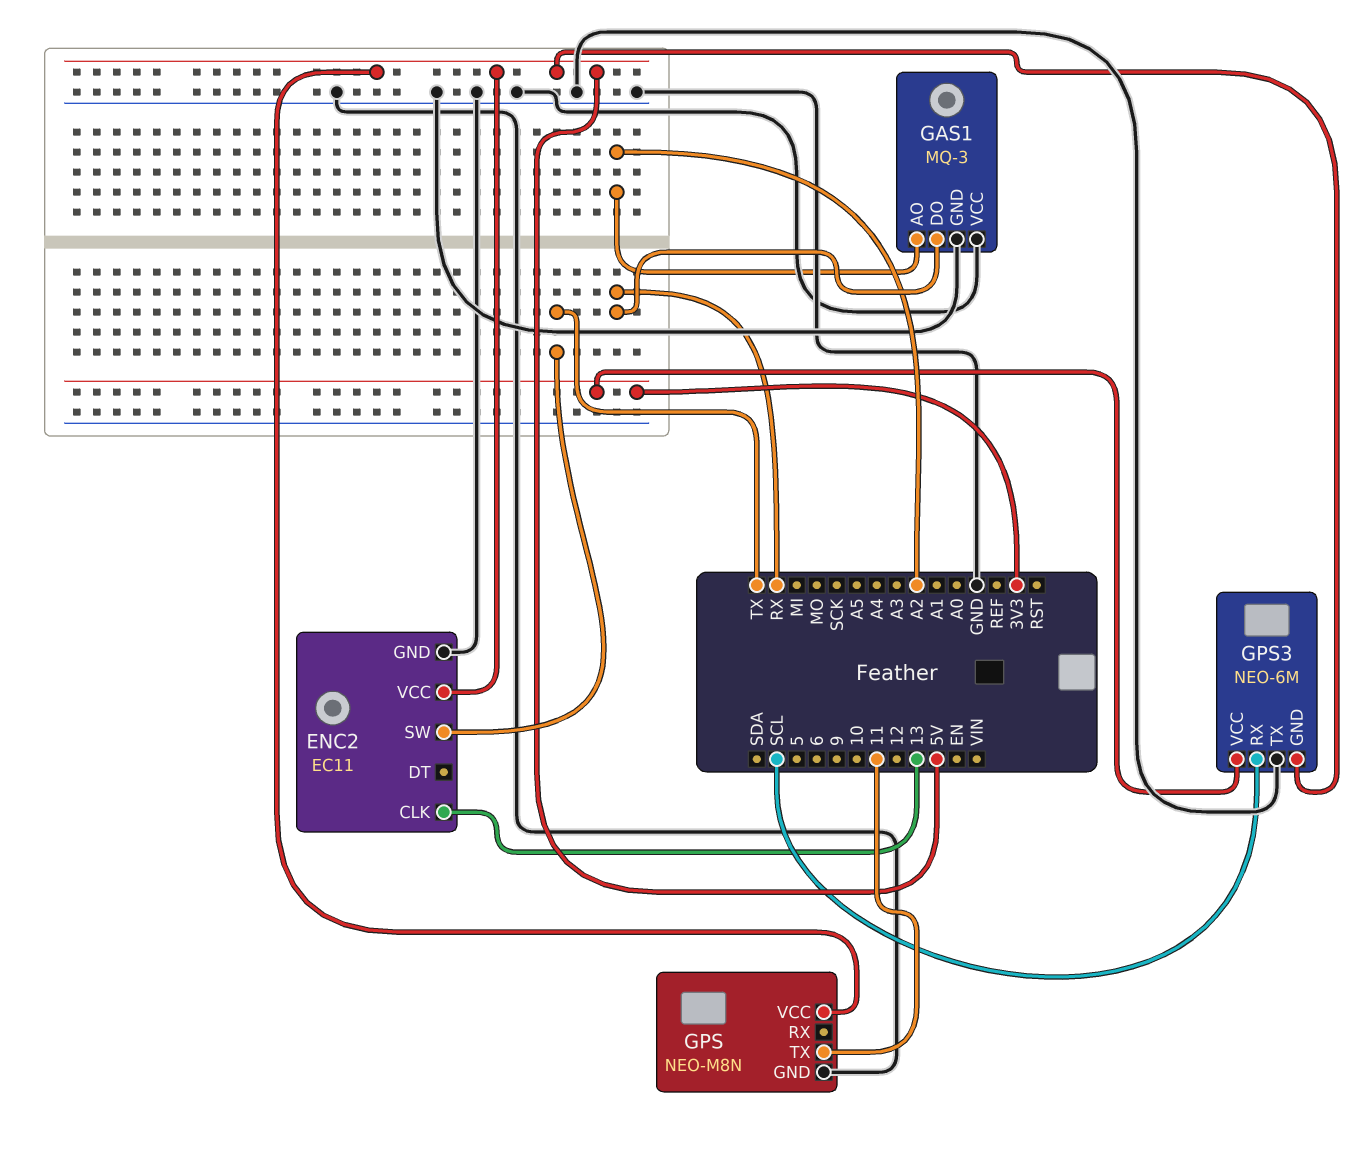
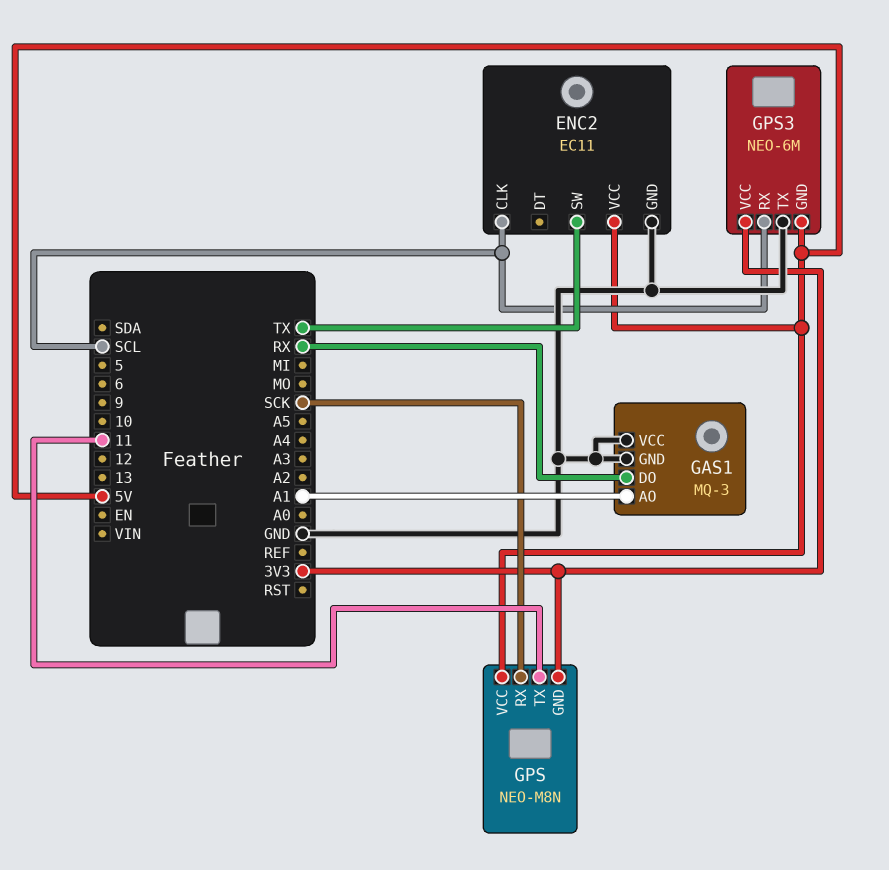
ENC2 pin CLK: 13 -> SCL
GAS1 pin AO: A2 -> A1
GPS pin GND: GND -> 3V3
GPS pin RX: none -> SCK

